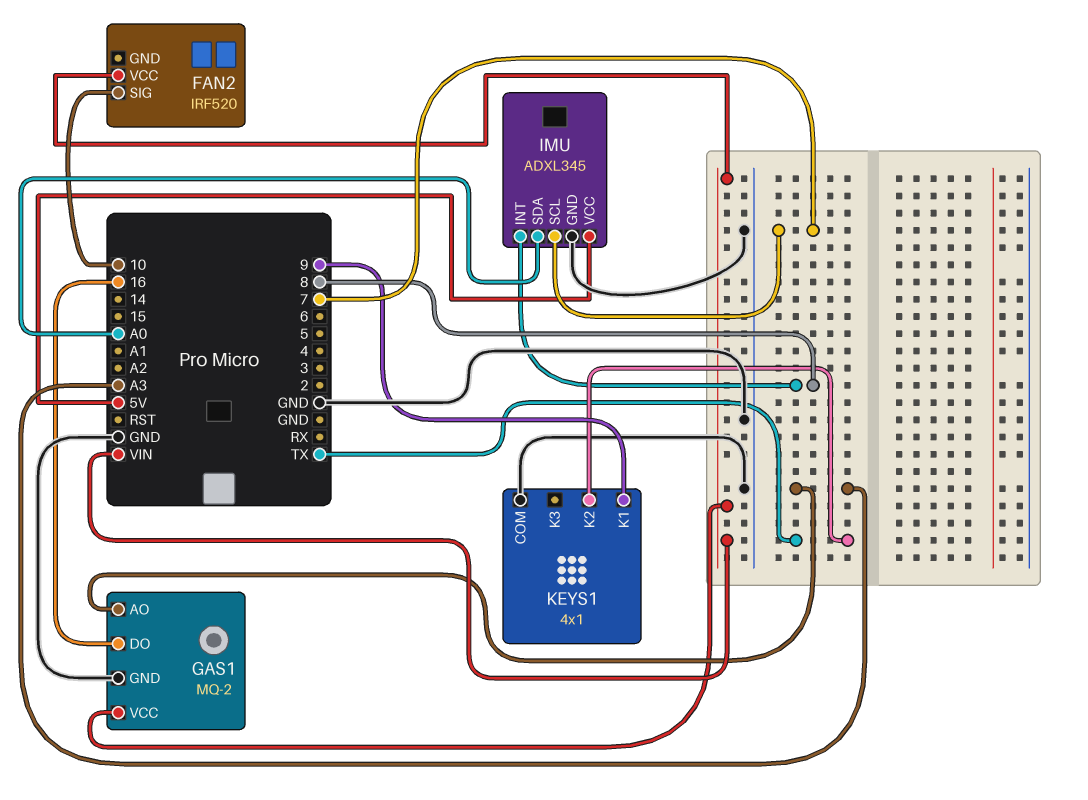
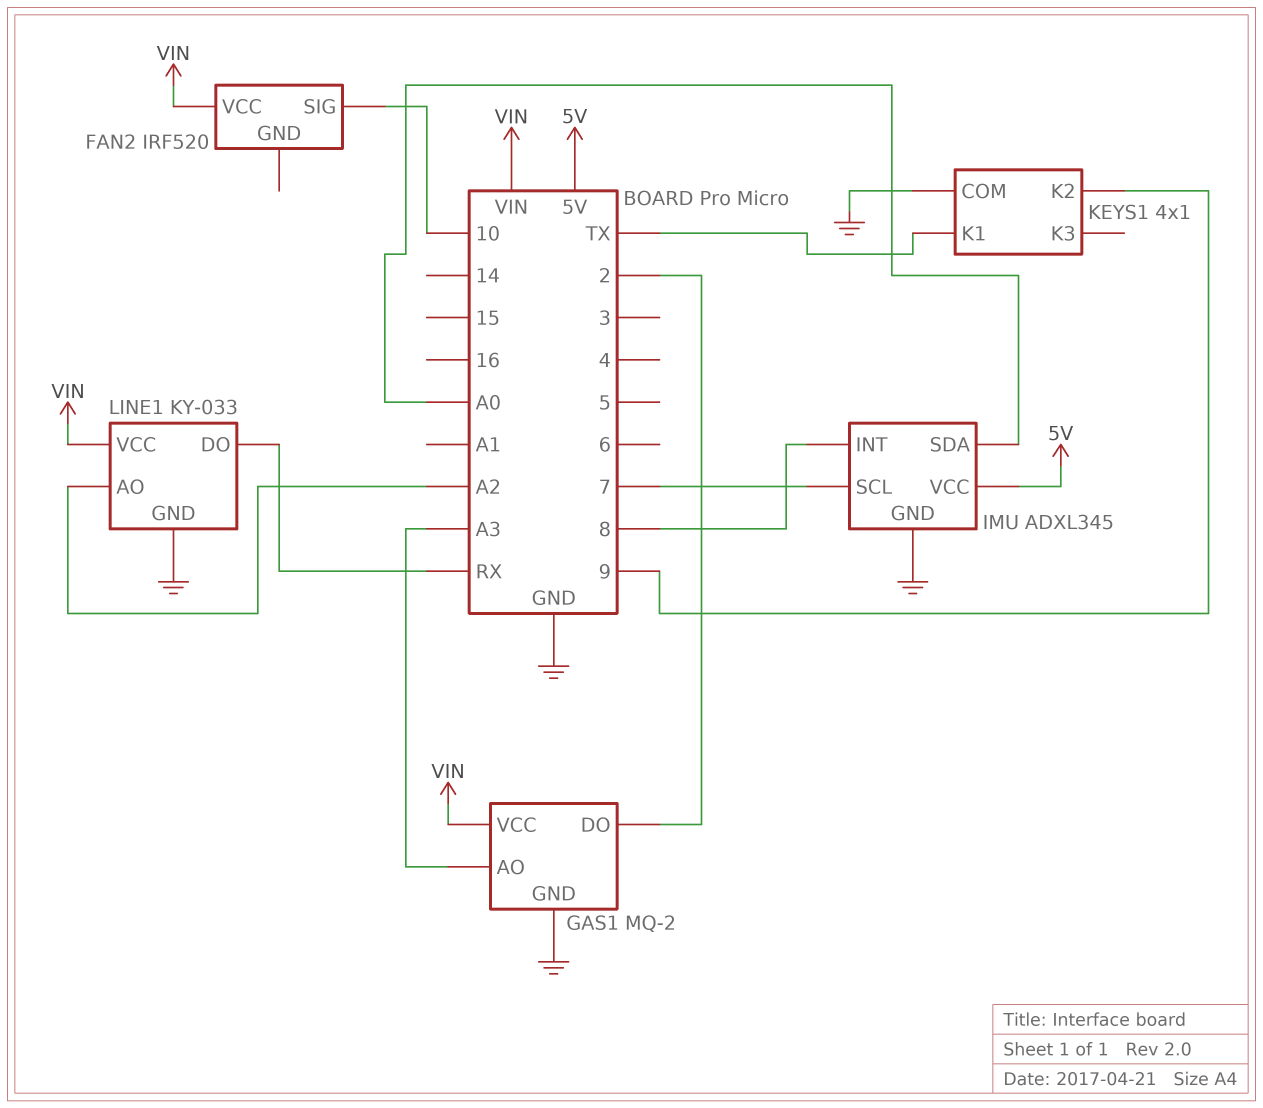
GAS1 pin DO: 16 -> 2
KEYS1 pin K1: 9 -> TX
KEYS1 pin K2: TX -> 9
LINE1: none -> KY-033
LINE1 pin AO: none -> A2
LINE1 pin DO: none -> RX
LINE1 pin GND: none -> GND
LINE1 pin VCC: none -> VIN

